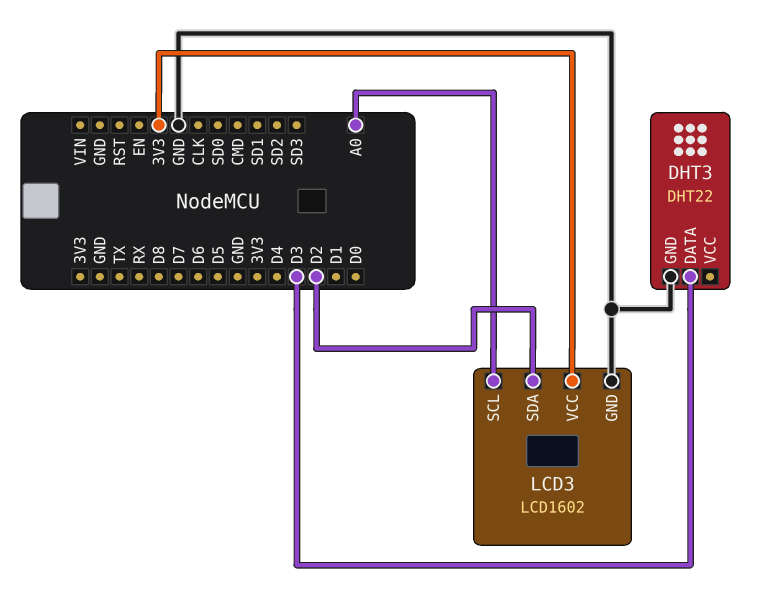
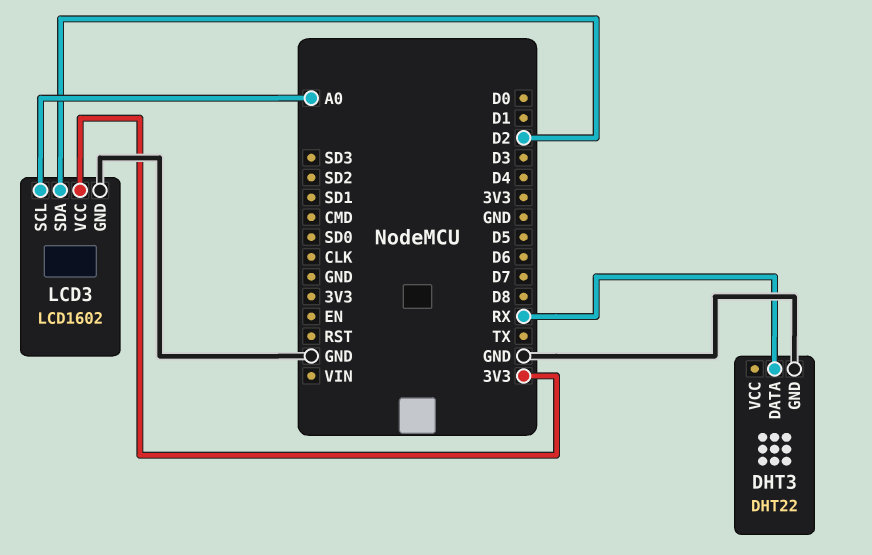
DHT3 pin DATA: D3 -> RX

